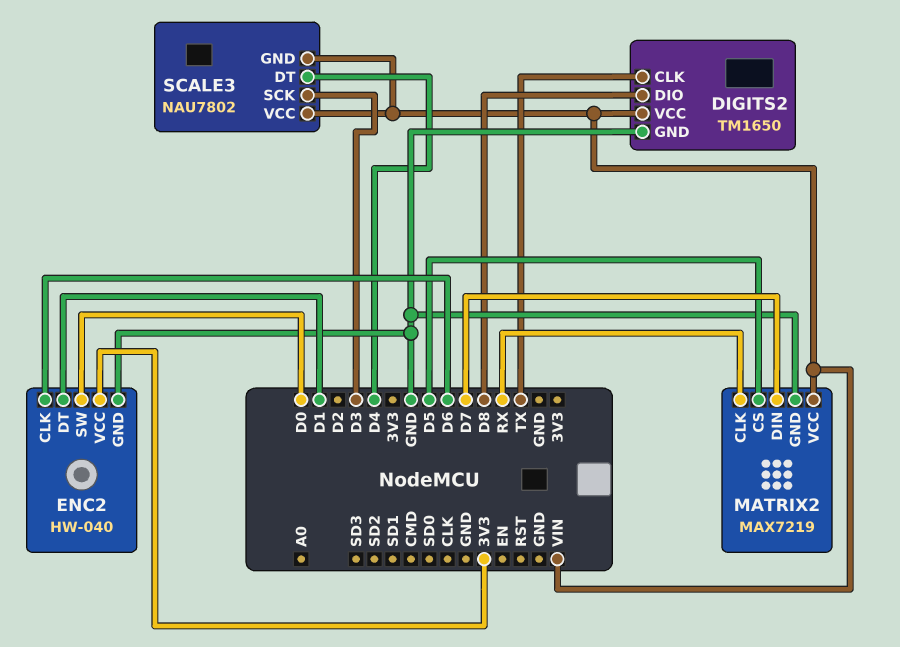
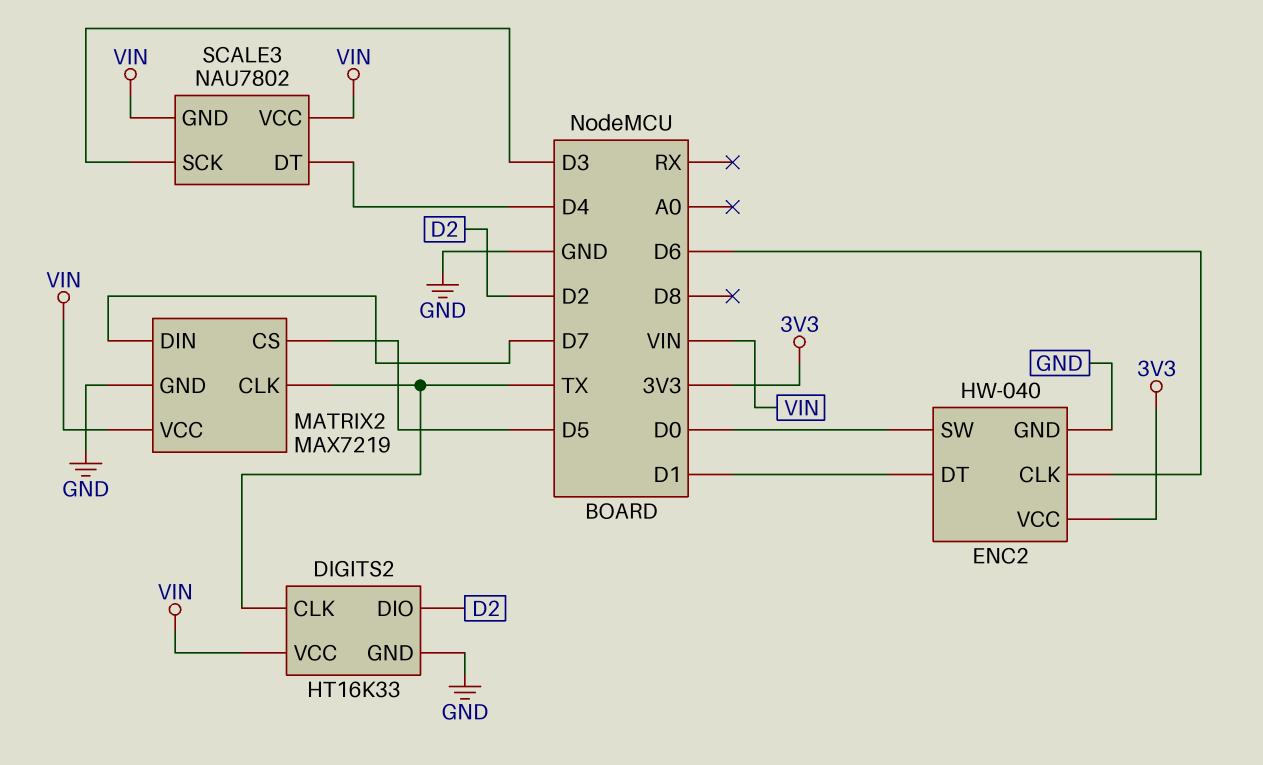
DIGITS2: TM1650 -> HT16K33
DIGITS2 pin DIO: D8 -> D2
MATRIX2 pin CLK: RX -> TX

